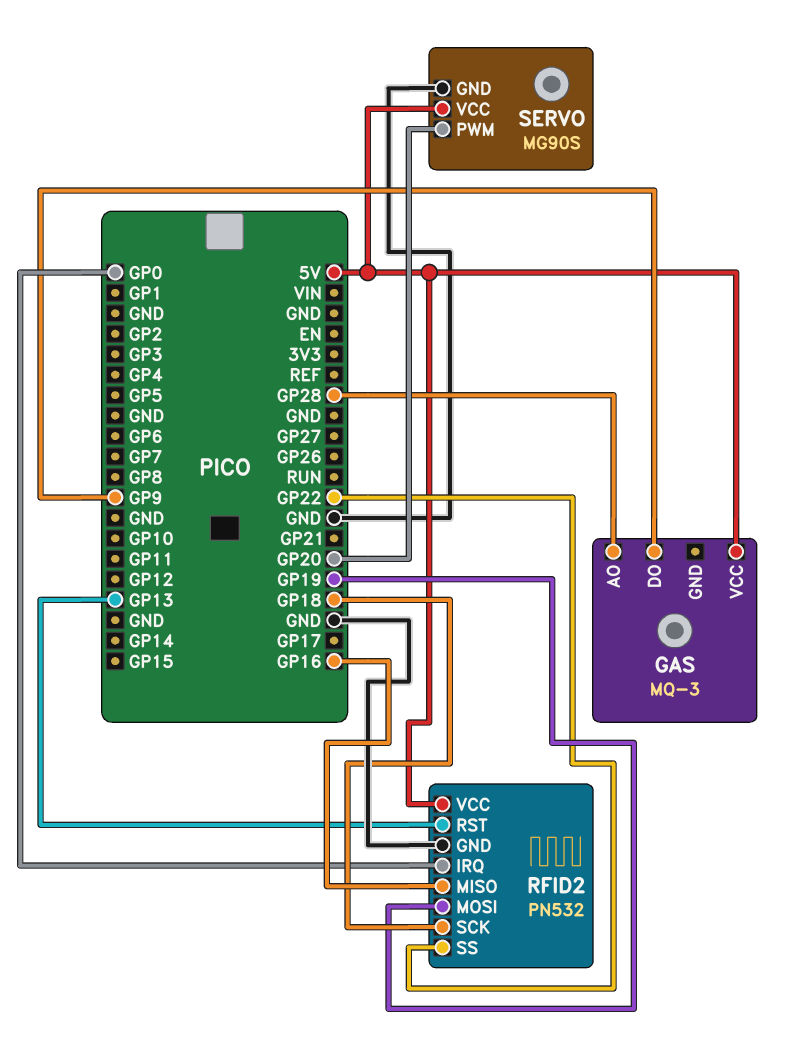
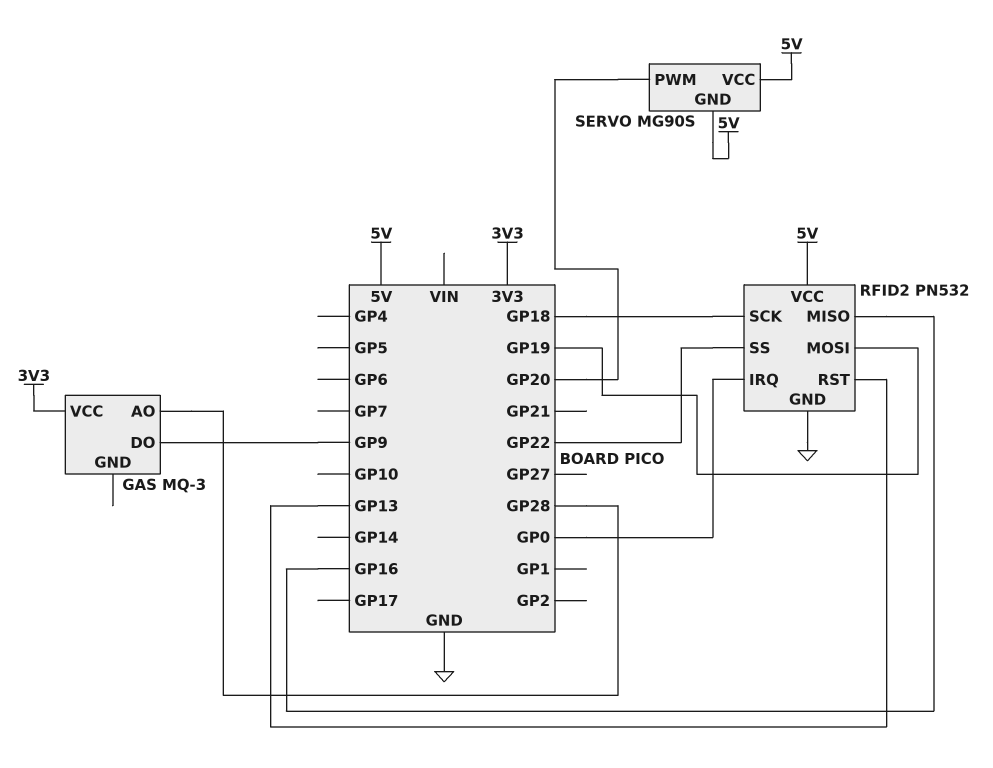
GAS pin VCC: 5V -> 3V3
SERVO pin GND: GND -> 5V

